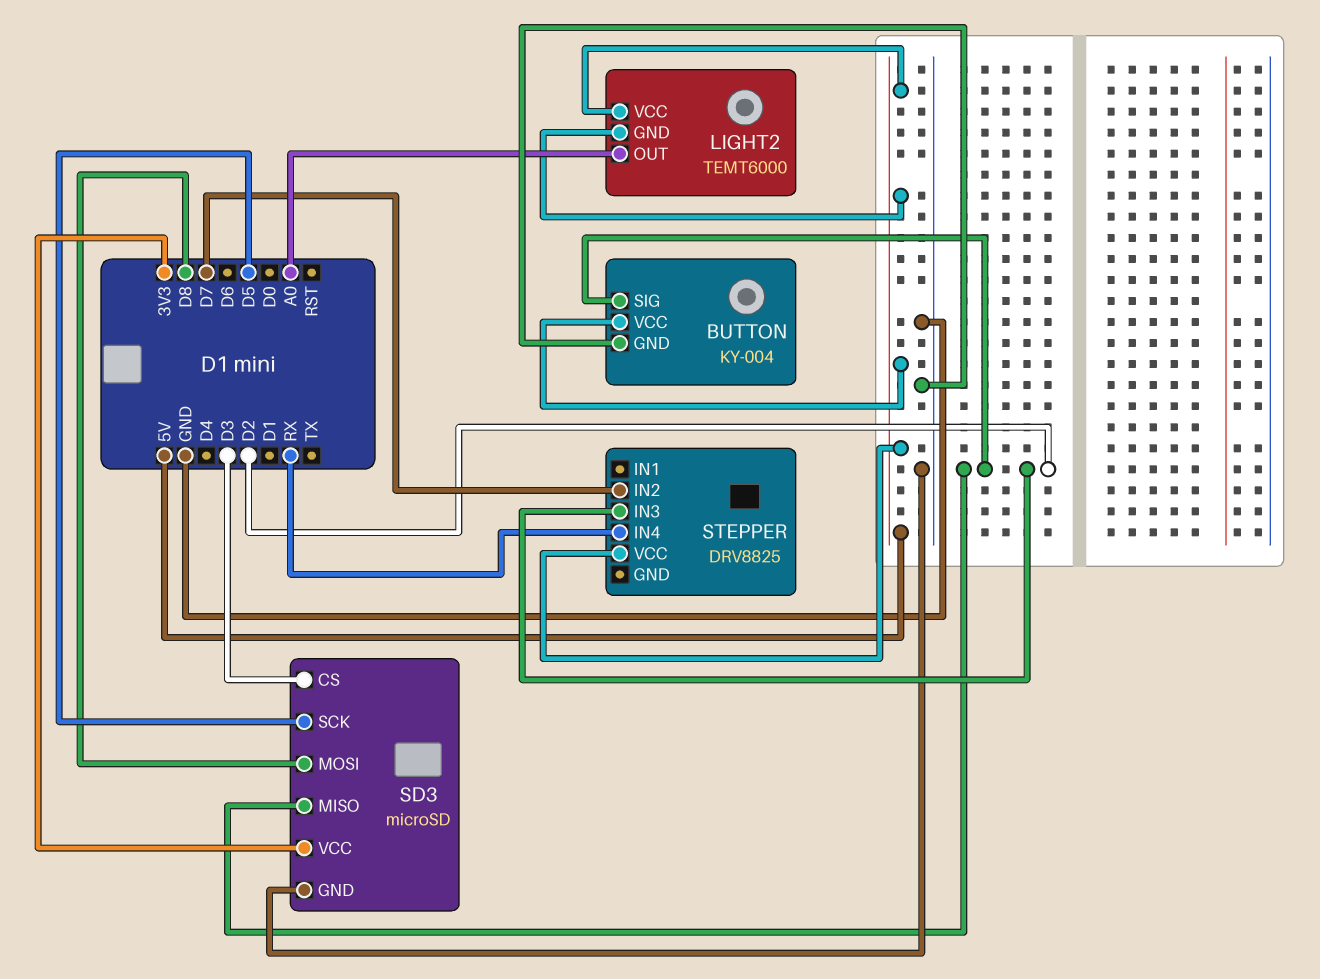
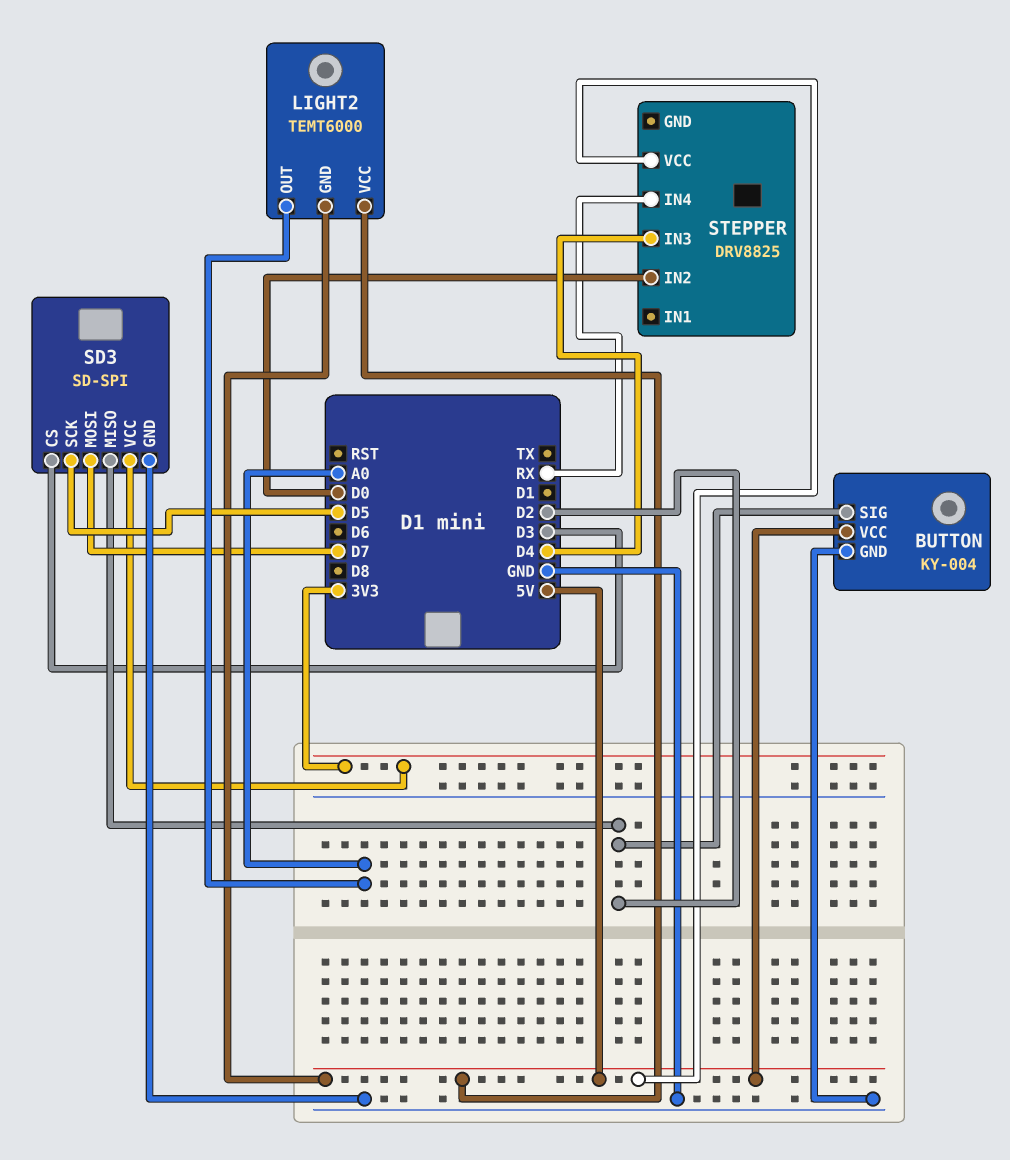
SD3: microSD -> SD-SPI
SD3 pin MOSI: D8 -> D7
STEPPER pin IN2: D7 -> D0
STEPPER pin IN3: D2 -> D4

